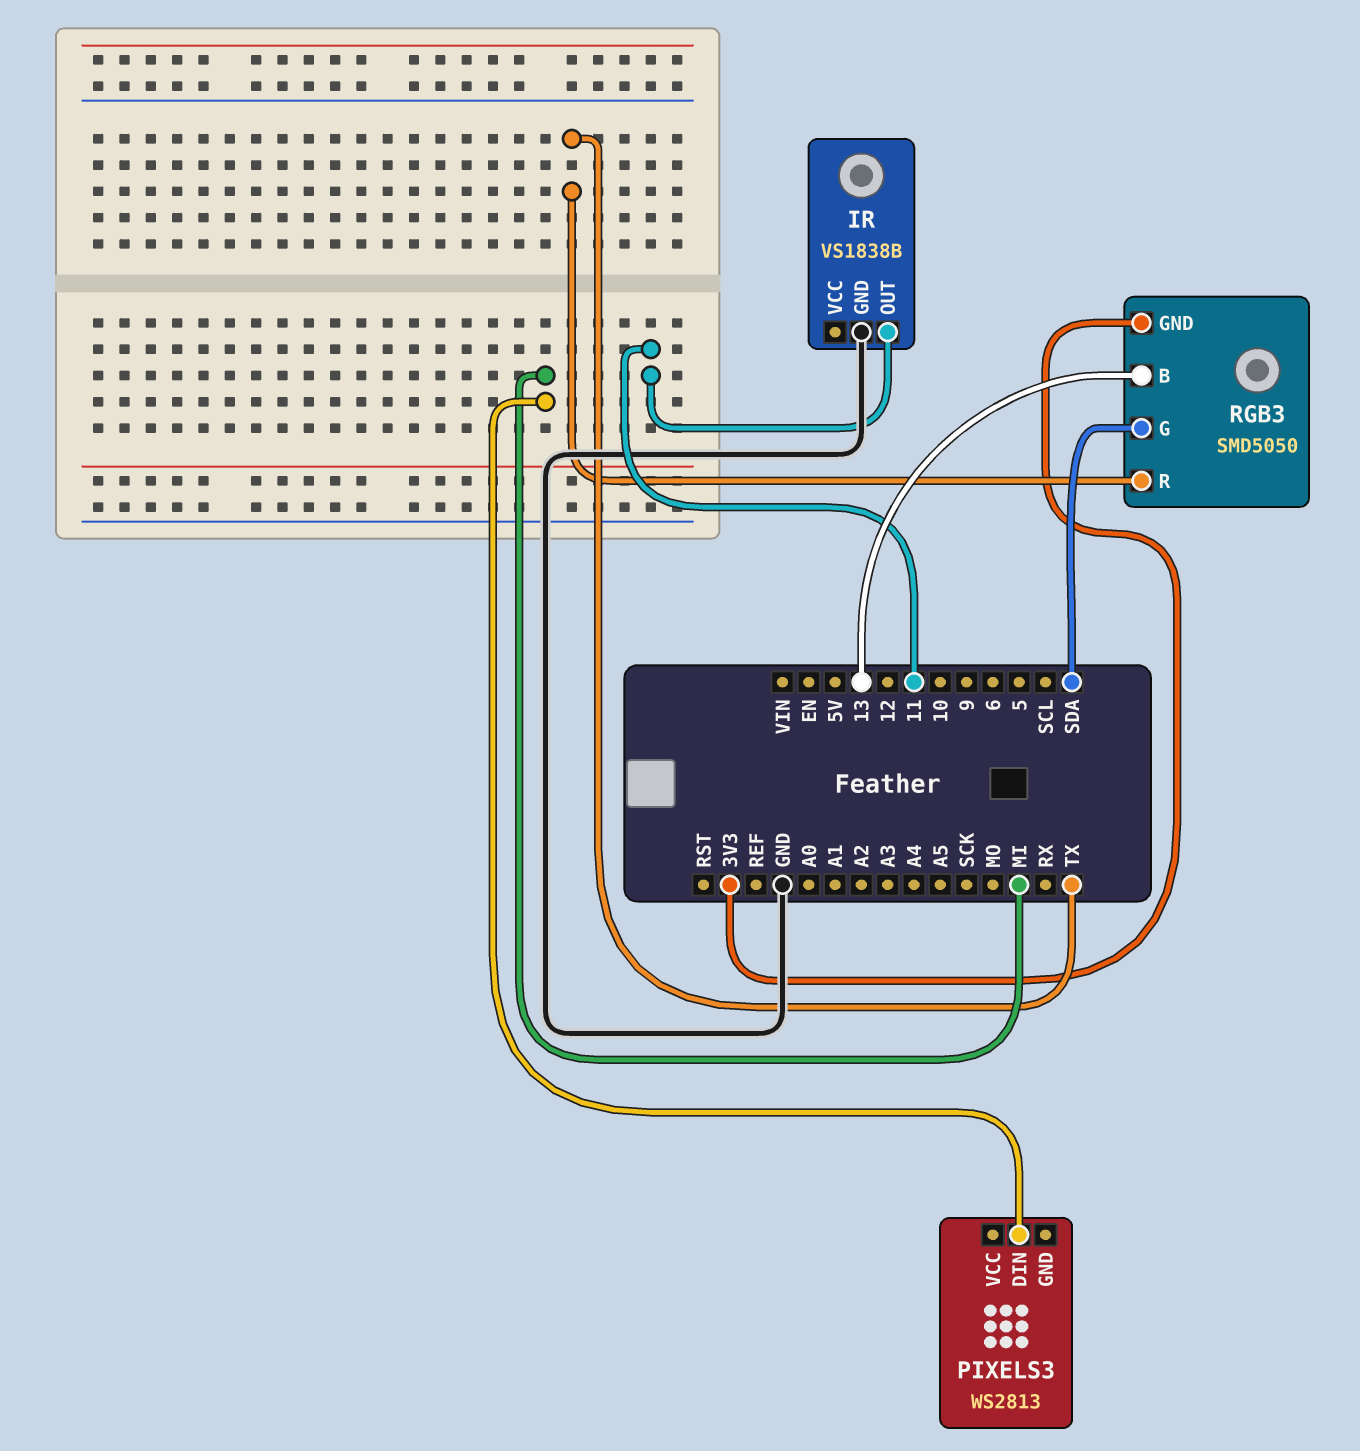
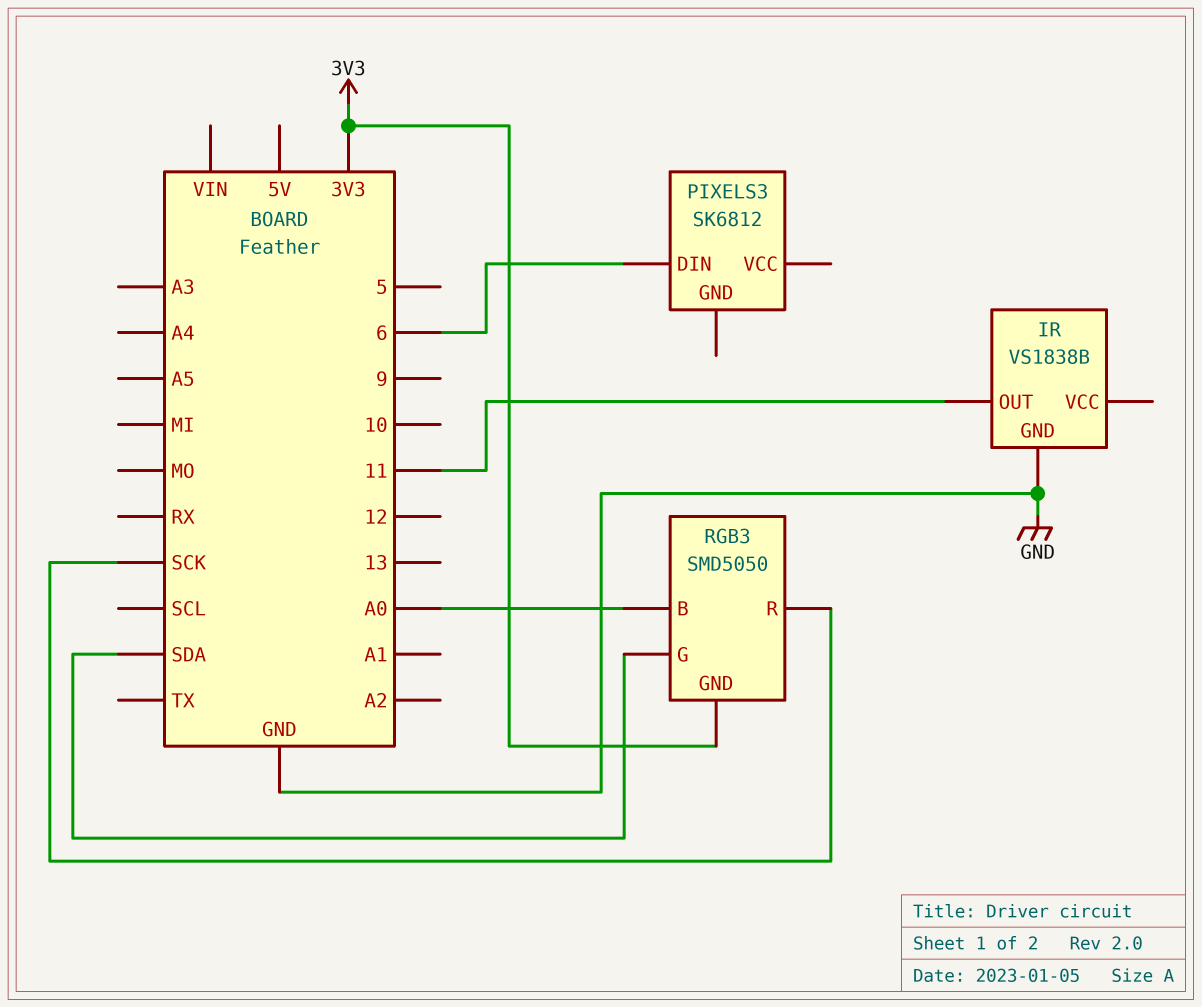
PIXELS3: WS2813 -> SK6812
PIXELS3 pin DIN: MI -> 6
RGB3 pin B: 13 -> A0
RGB3 pin R: TX -> SCK

